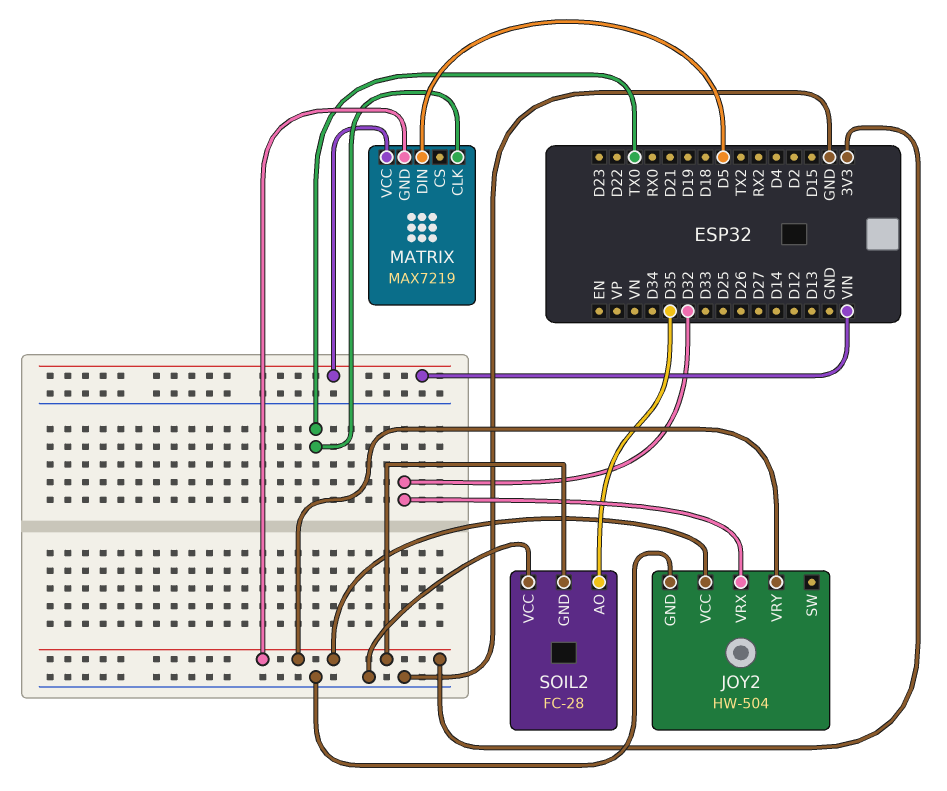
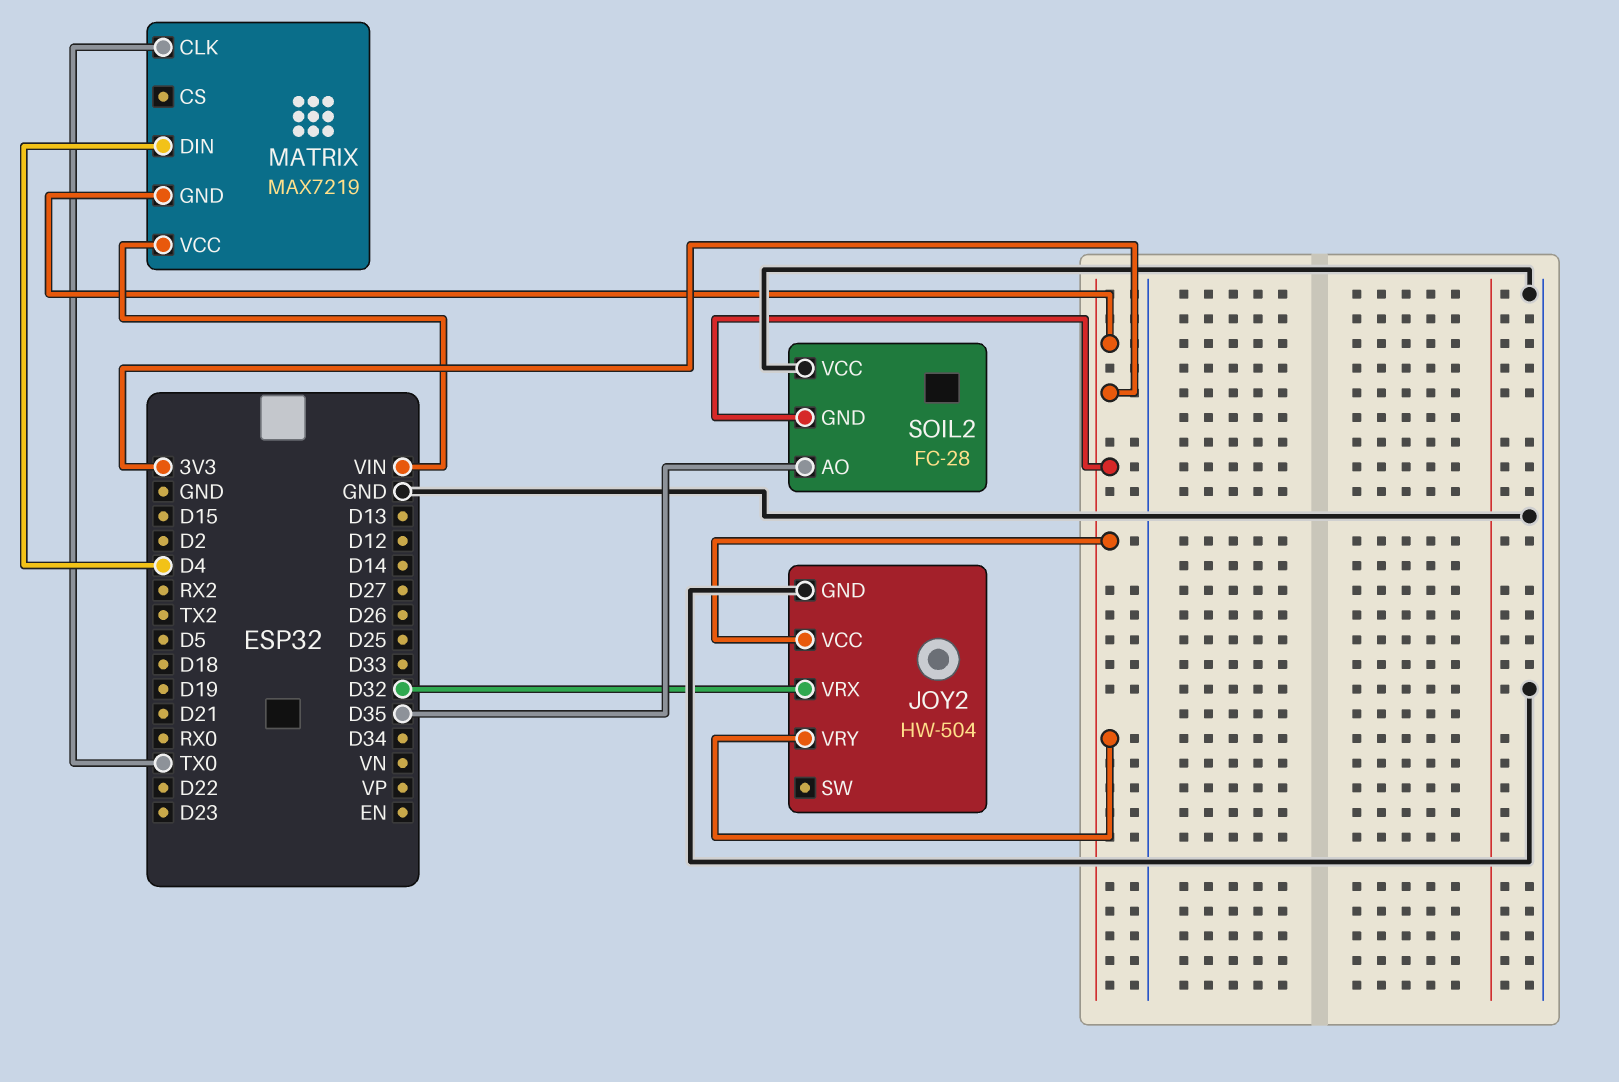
MATRIX pin DIN: D5 -> D4

